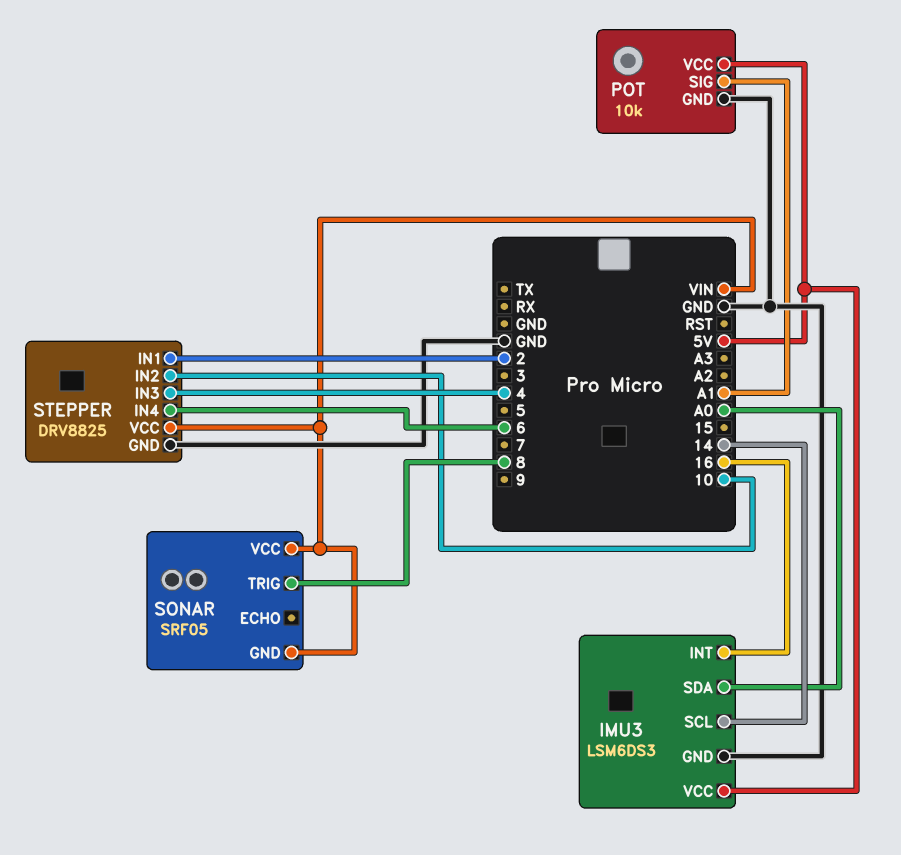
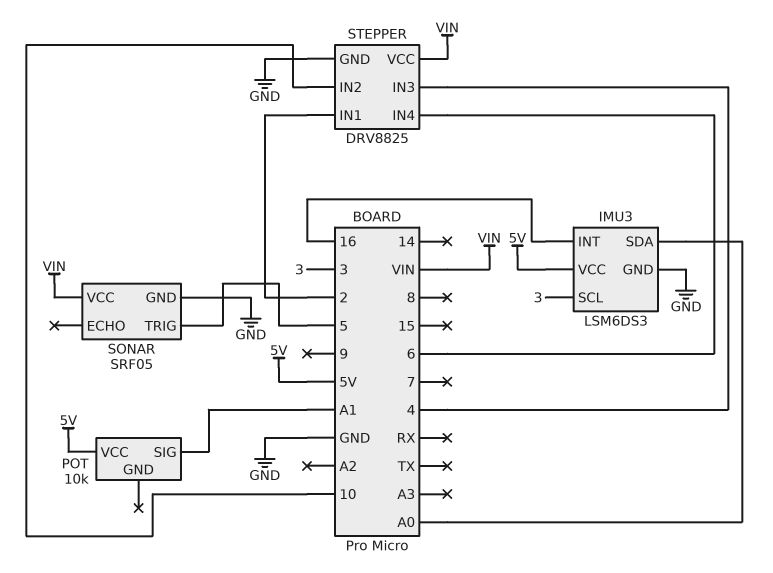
IMU3 pin SCL: 14 -> 3
POT pin GND: GND -> none
SONAR pin GND: VIN -> GND
SONAR pin TRIG: 8 -> 5

